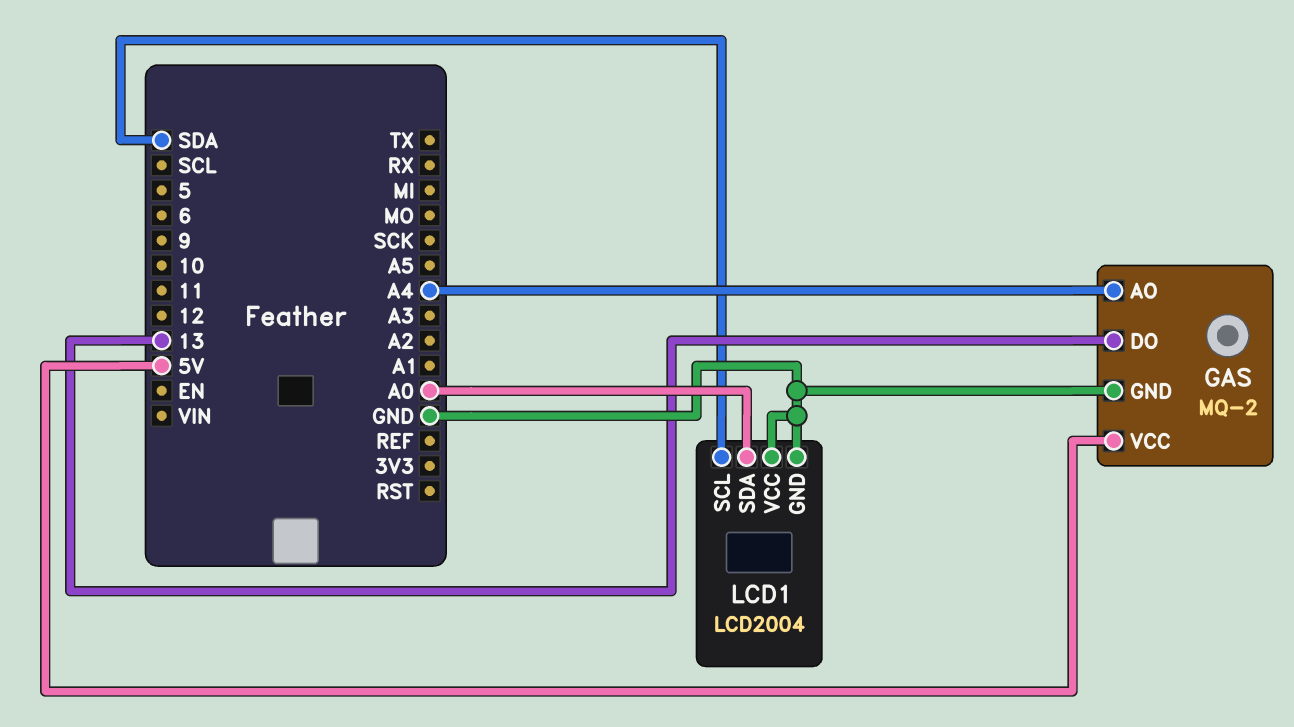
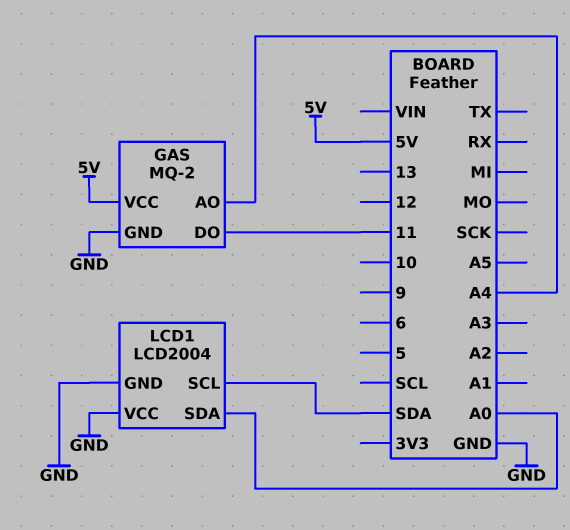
GAS pin DO: 13 -> 11

